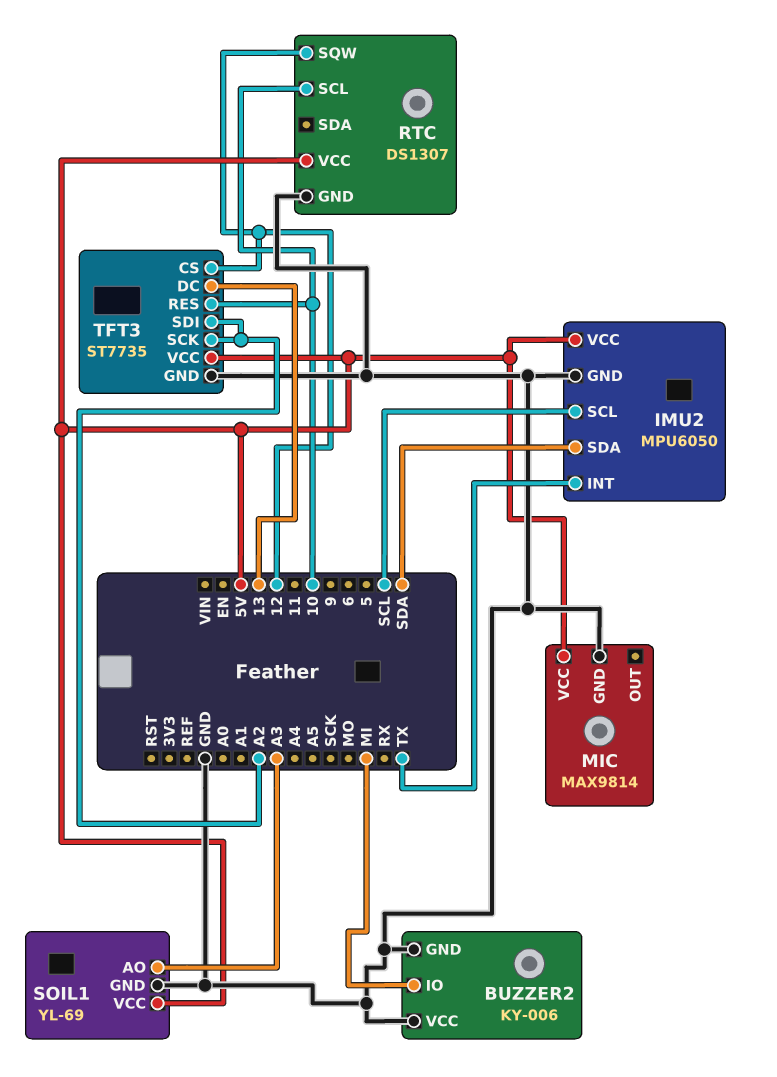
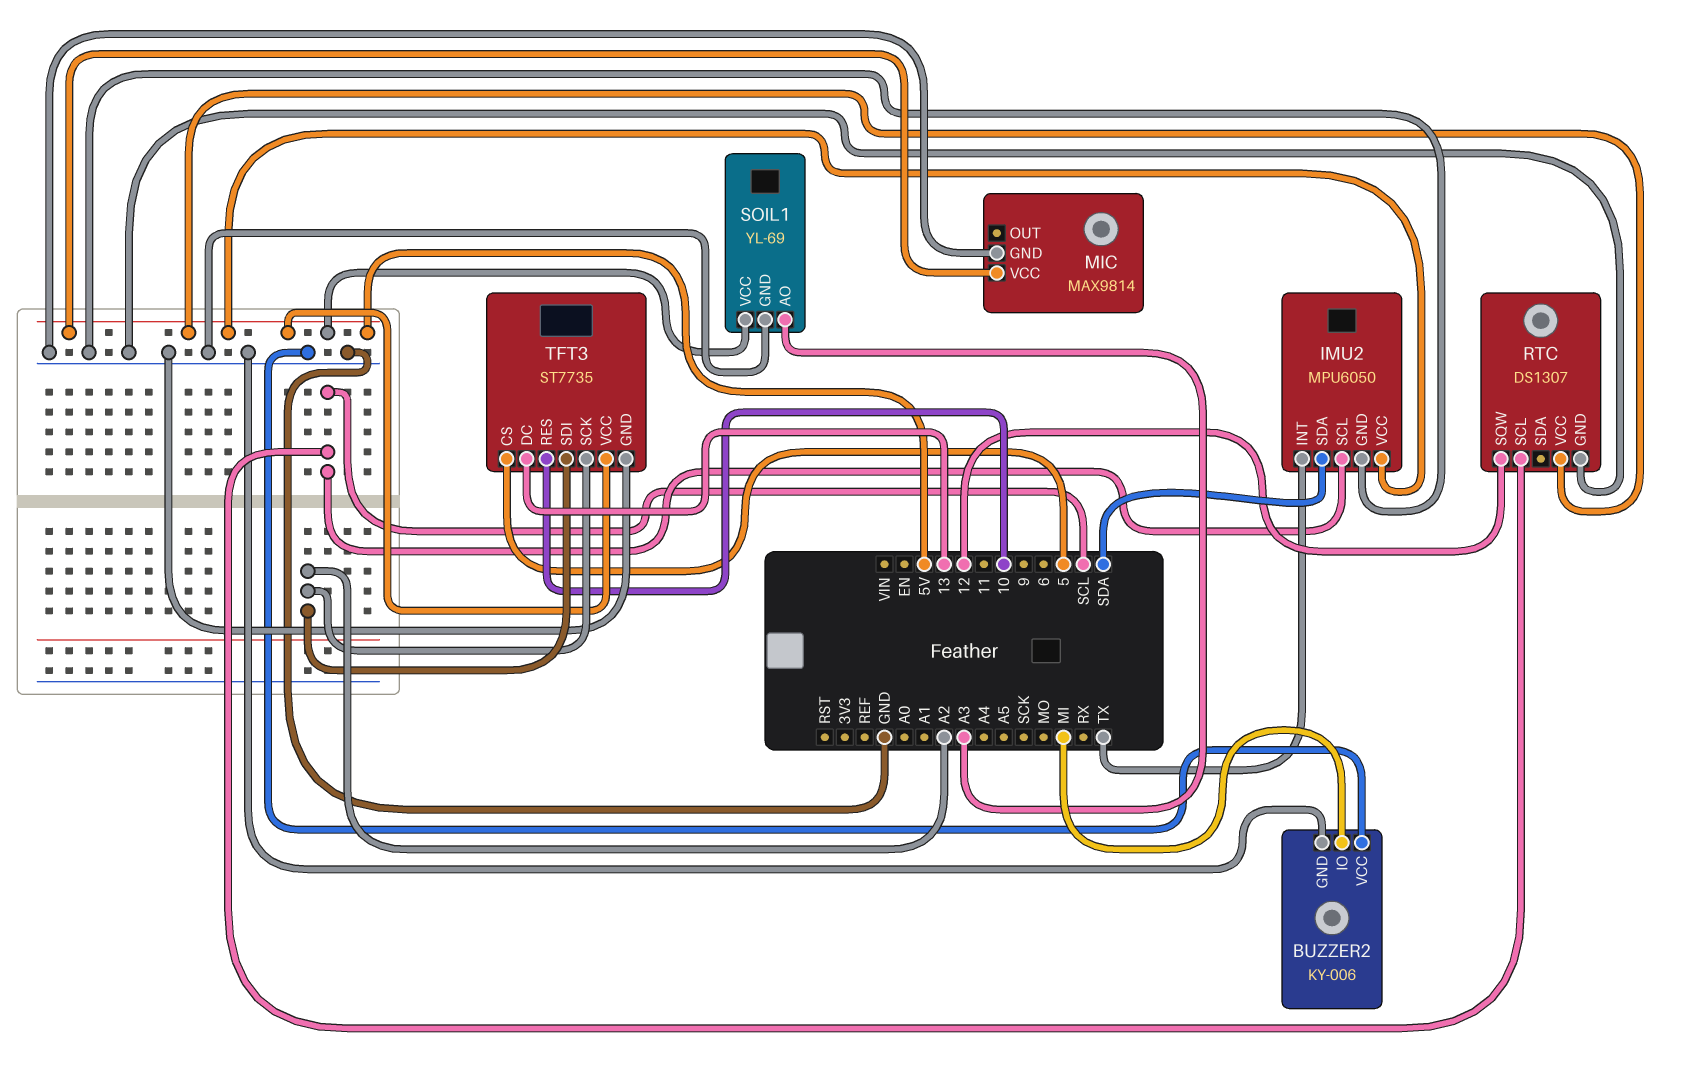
RTC pin SCL: 10 -> SCL
TFT3 pin CS: 12 -> 5

